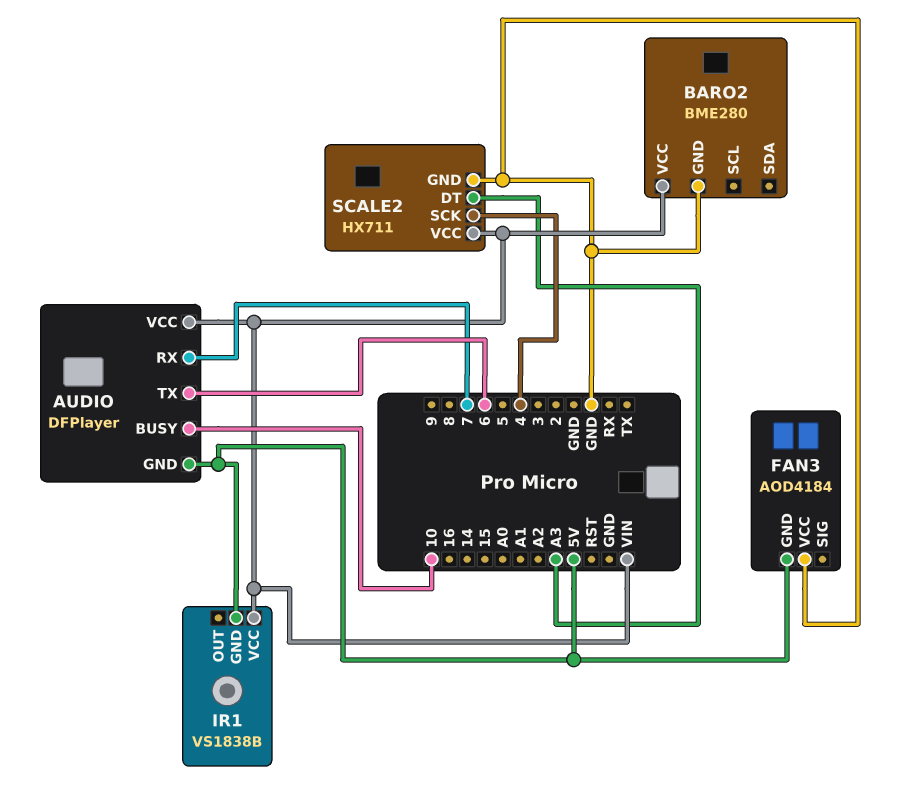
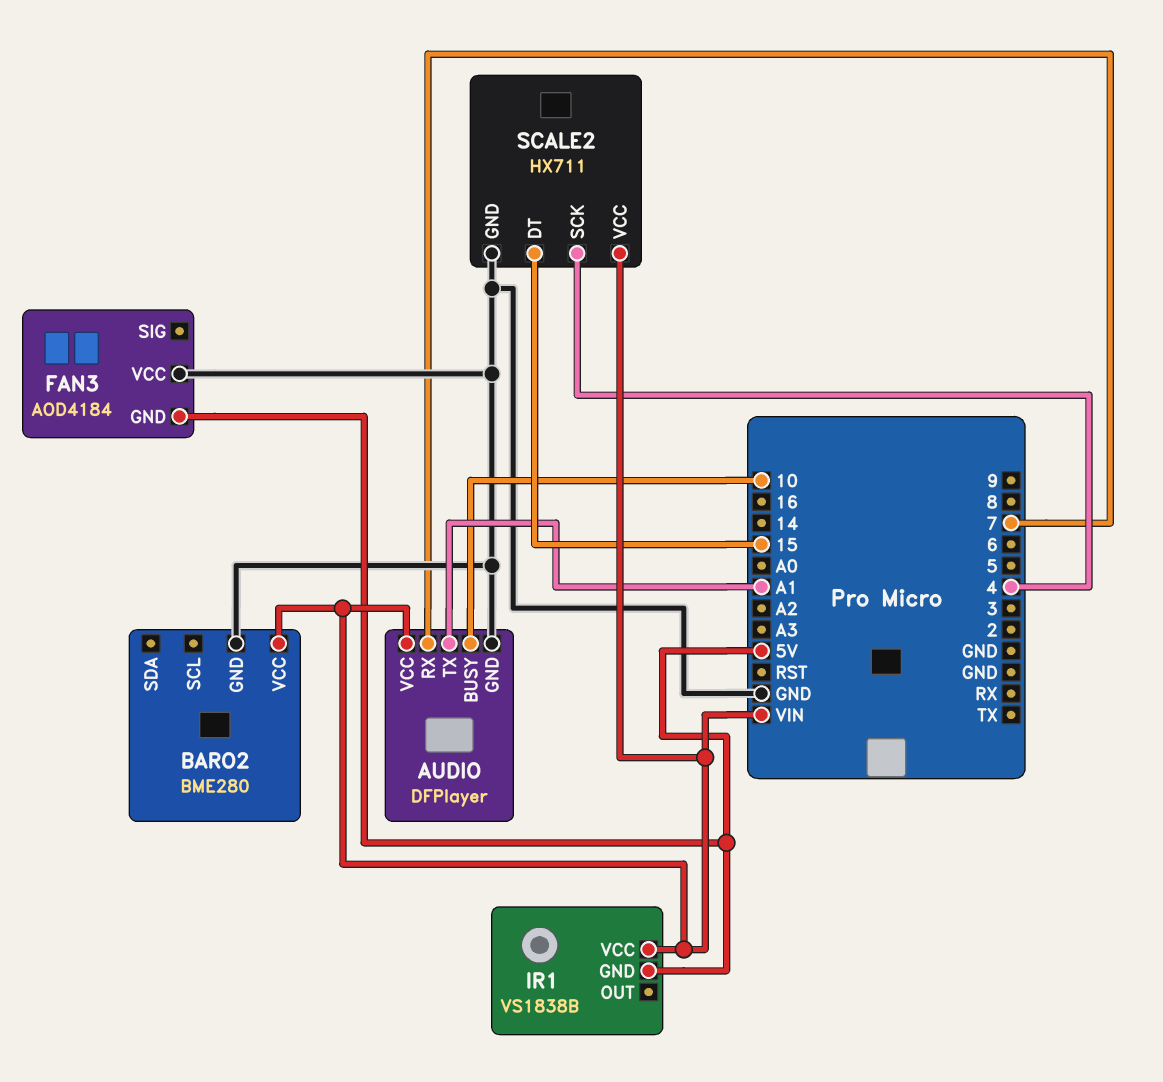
AUDIO pin GND: 5V -> GND
AUDIO pin TX: 6 -> A1
SCALE2 pin DT: A3 -> 15

